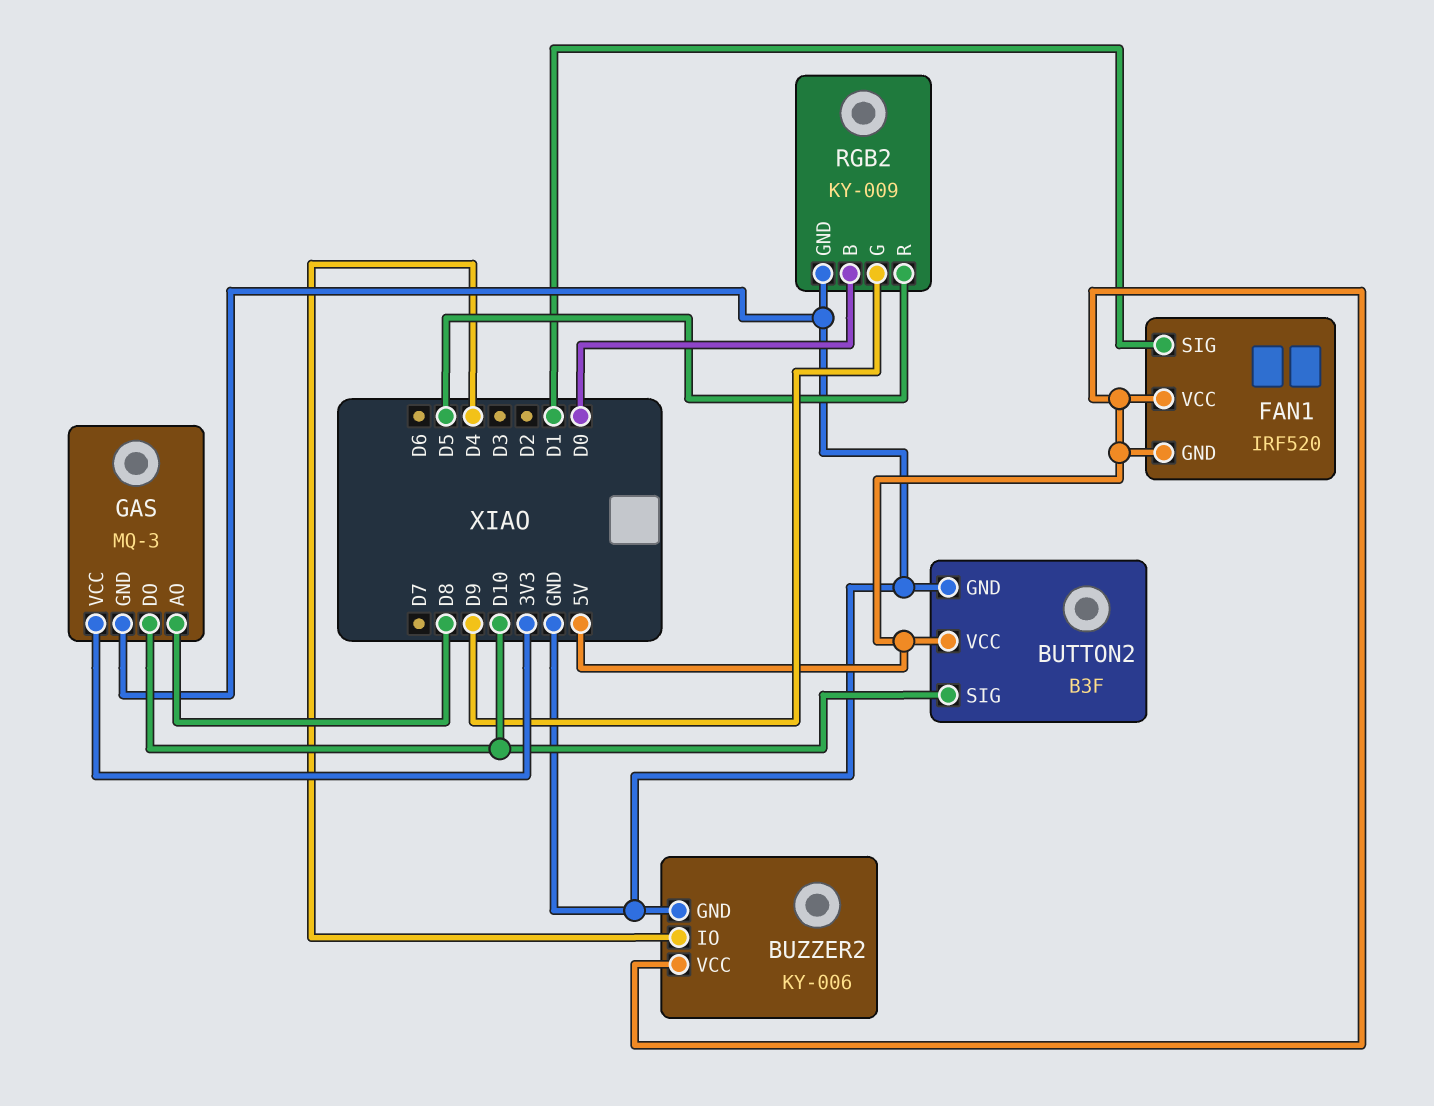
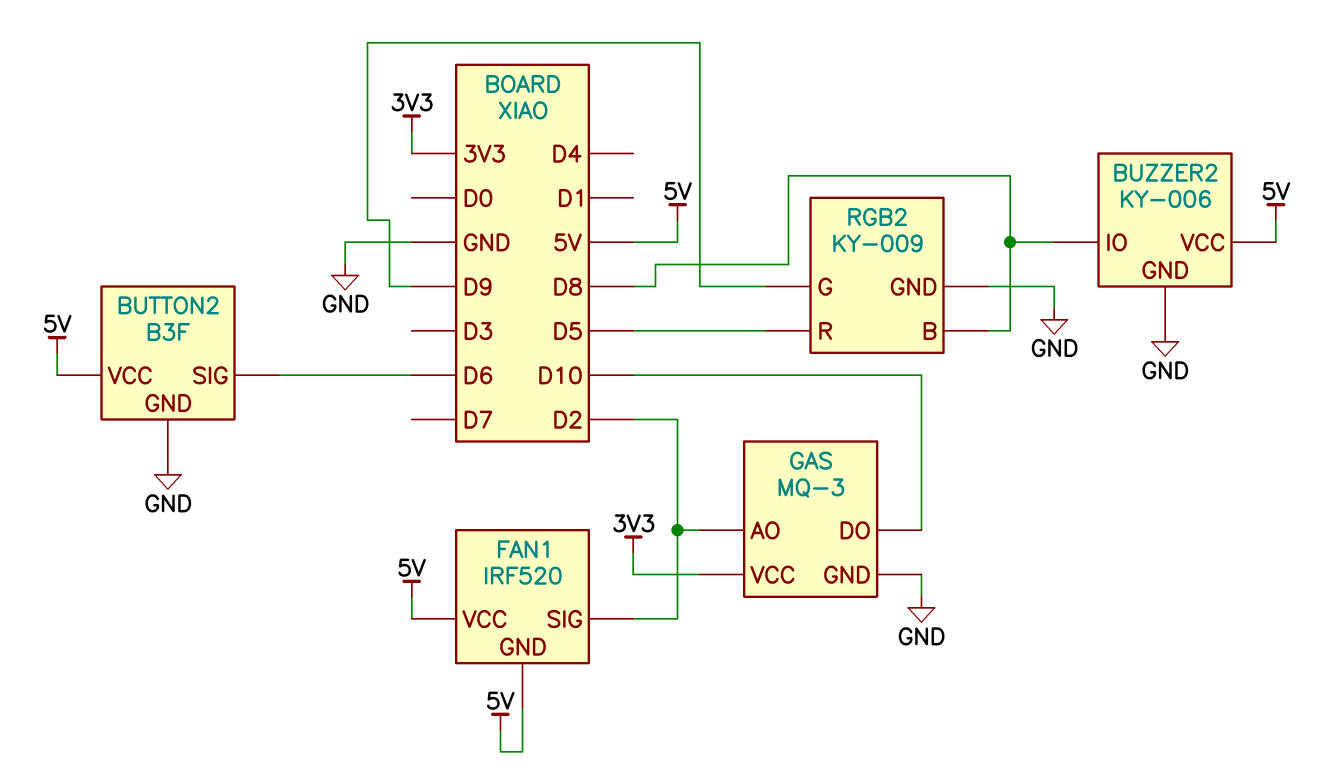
BUTTON2 pin SIG: D10 -> D6
BUZZER2 pin IO: D4 -> D8
FAN1 pin SIG: D1 -> D2
GAS pin AO: D8 -> D2
RGB2 pin B: D0 -> D8

